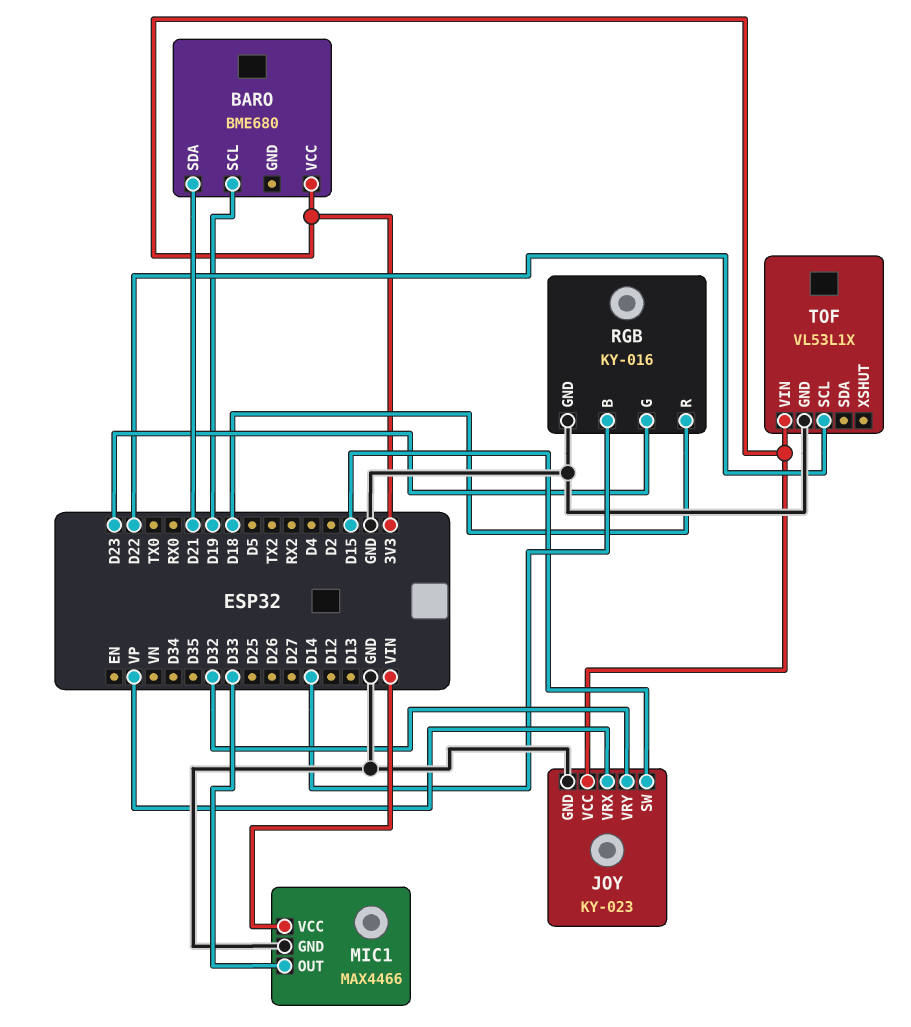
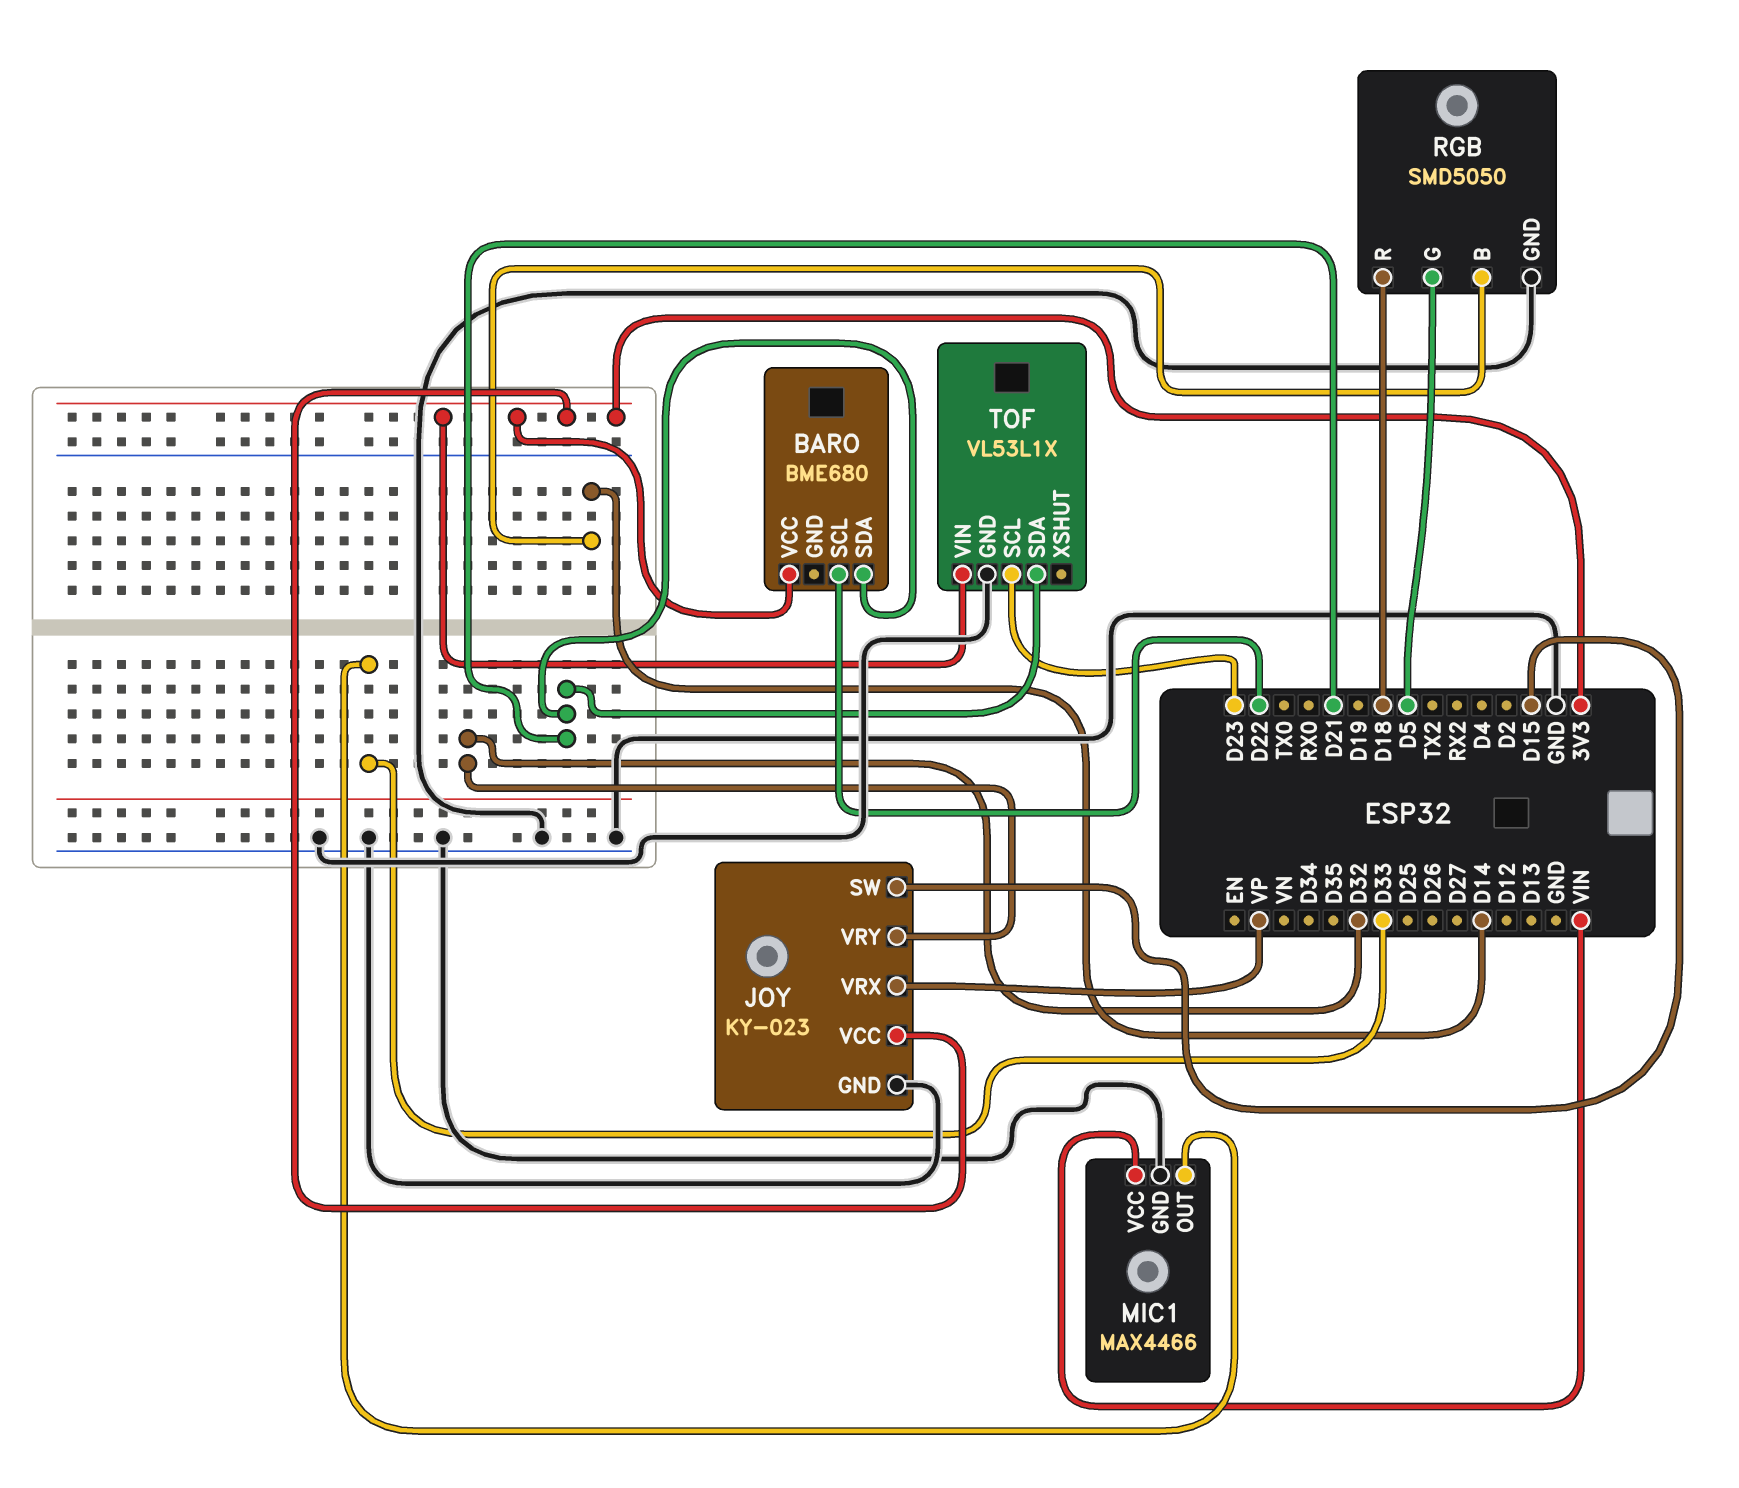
BARO pin SCL: D19 -> D22
RGB: KY-016 -> SMD5050
RGB pin G: D23 -> D5
TOF pin SCL: D22 -> D23
TOF pin SDA: none -> D21

